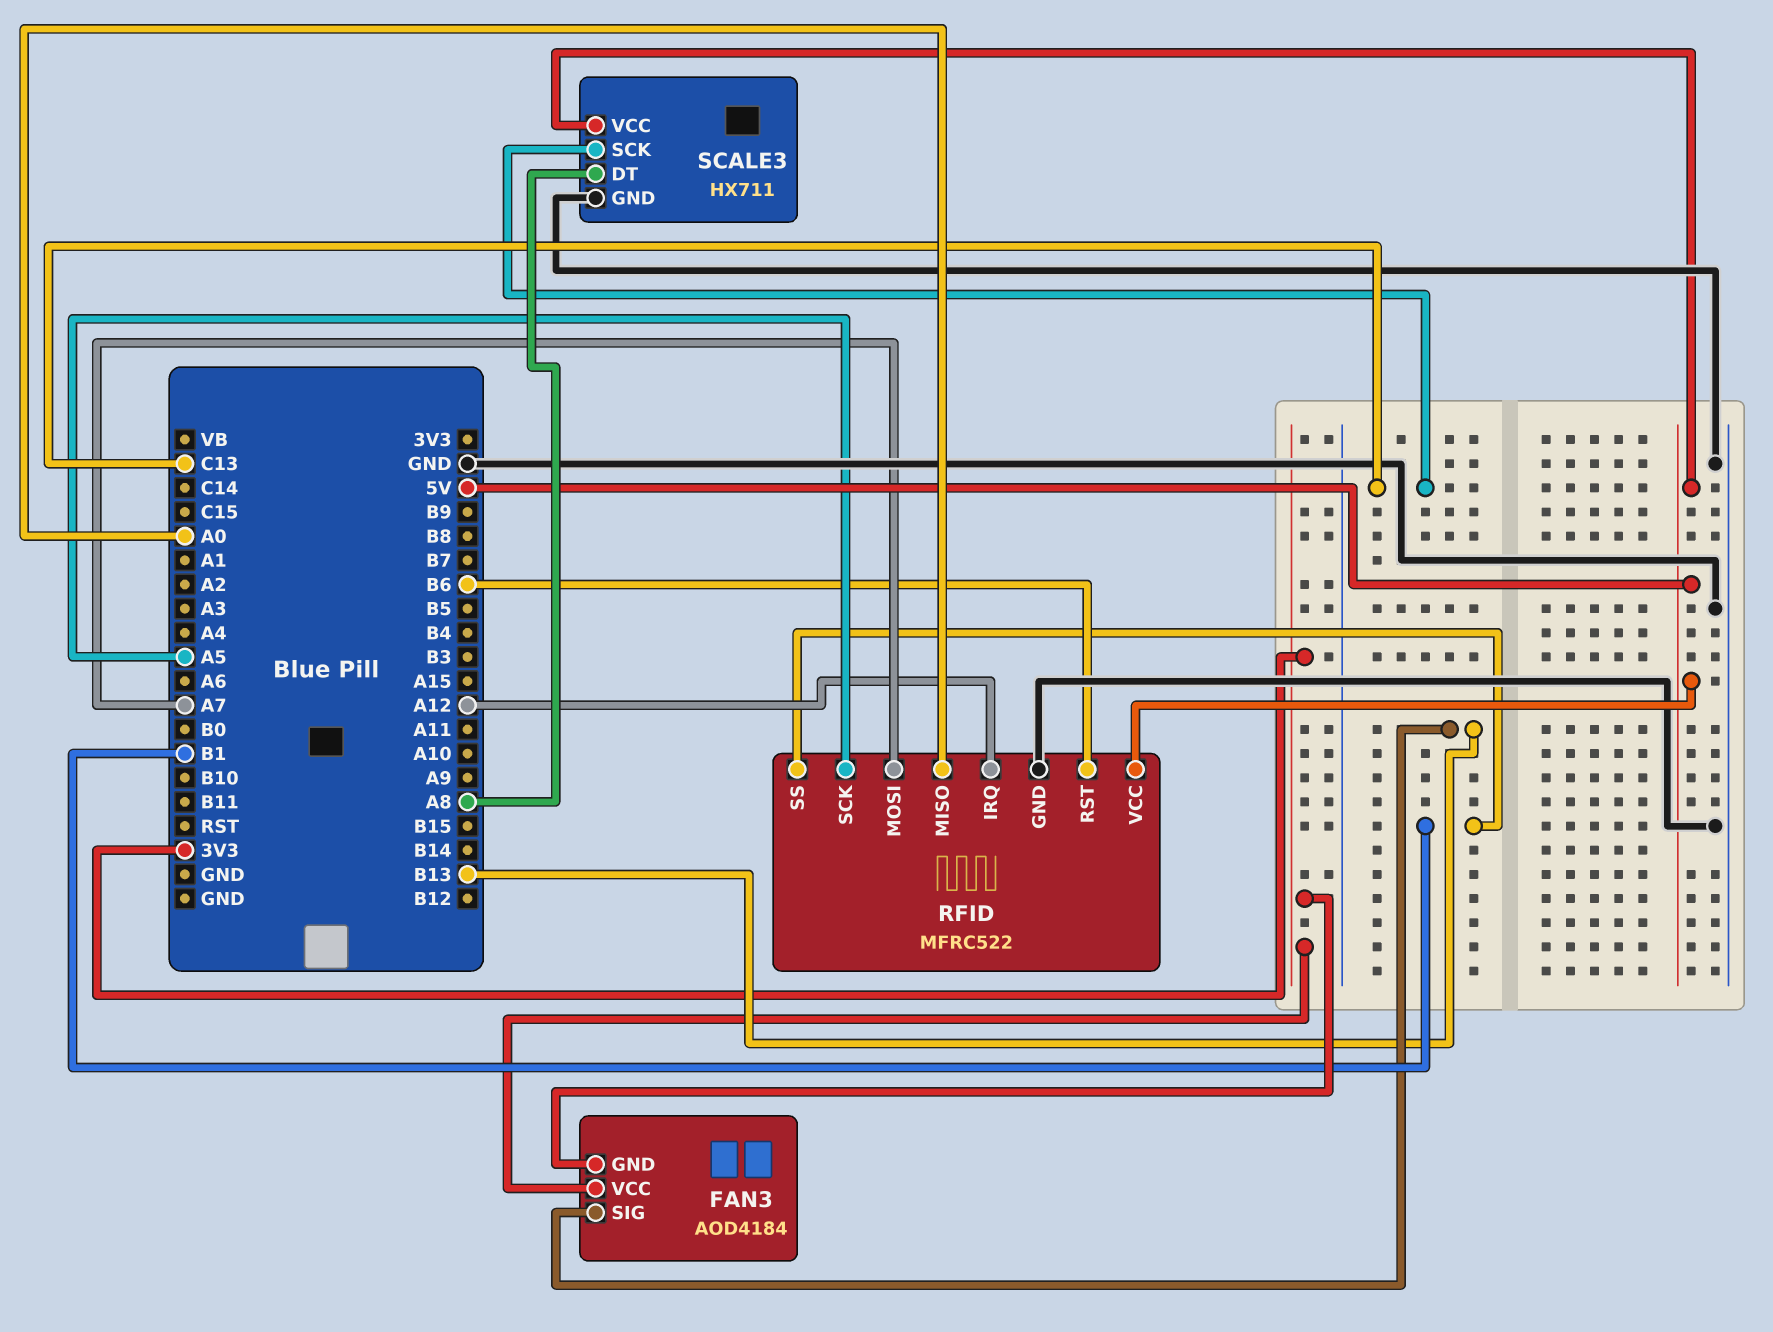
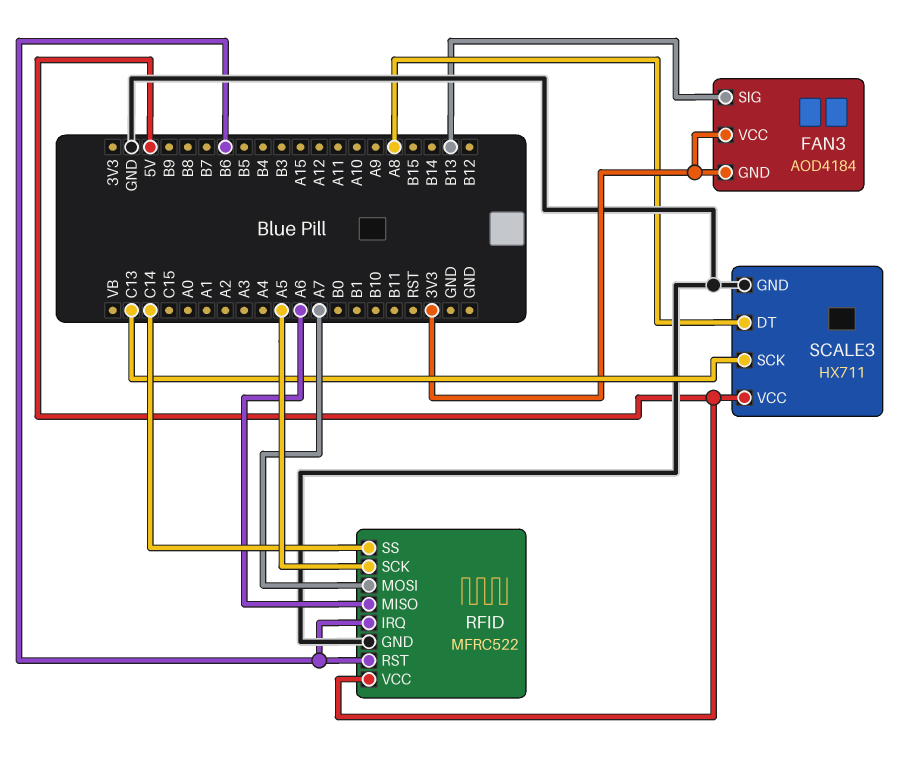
RFID pin IRQ: A12 -> B6
RFID pin MISO: A0 -> A6
RFID pin SS: B1 -> C14

